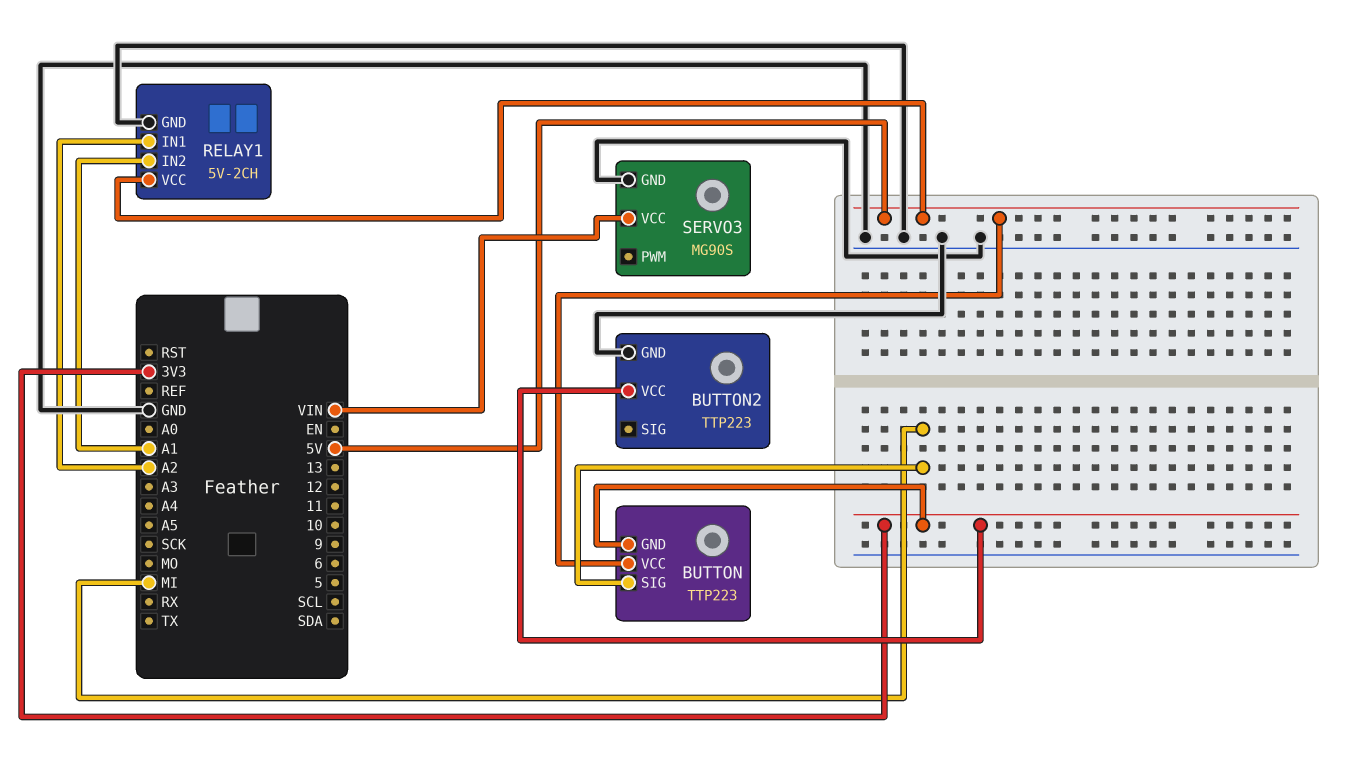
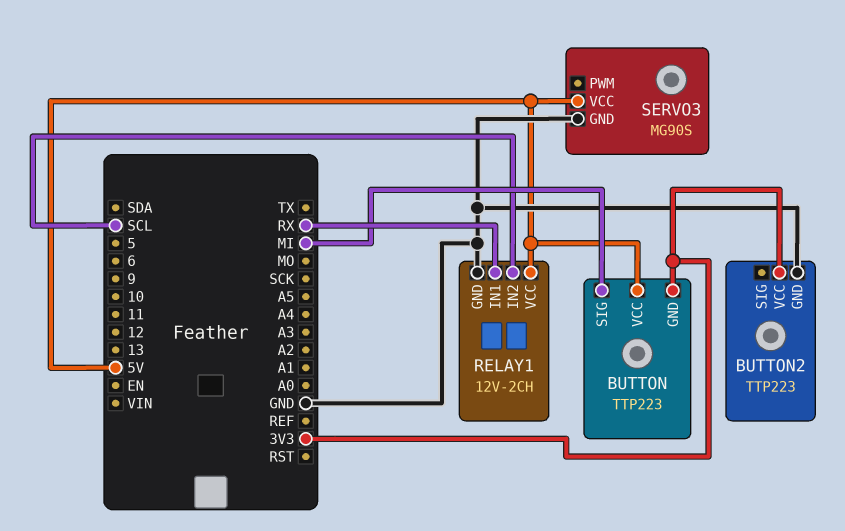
RELAY1: 5V-2CH -> 12V-2CH
RELAY1 pin IN1: A2 -> RX
RELAY1 pin IN2: A1 -> SCL
SERVO3 pin VCC: VIN -> 5V

